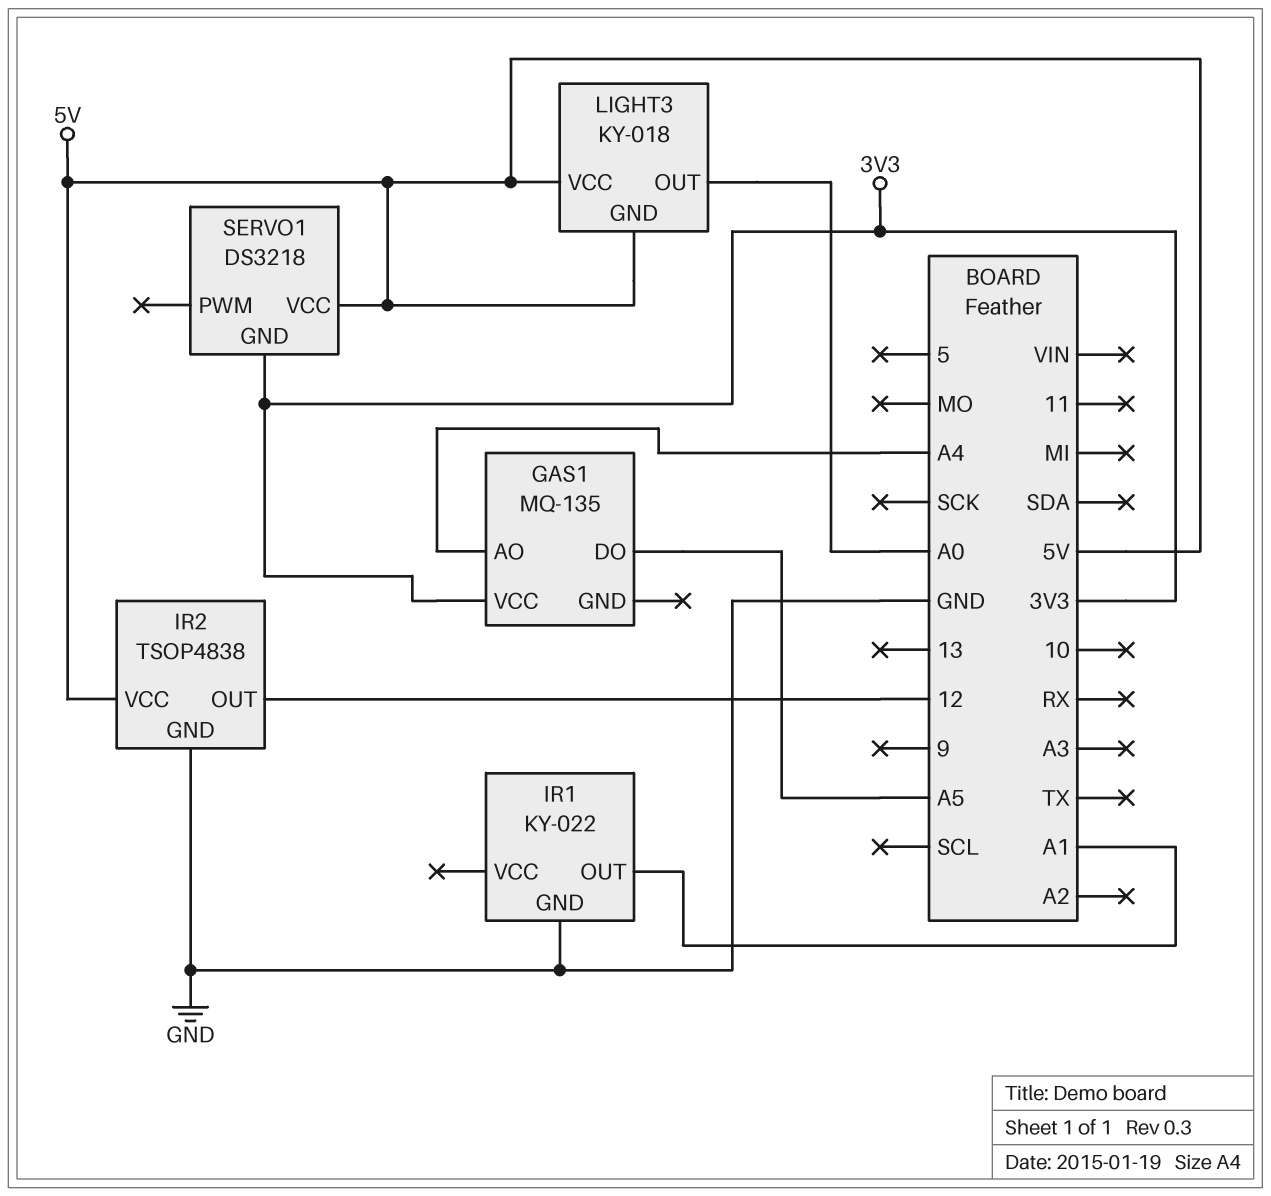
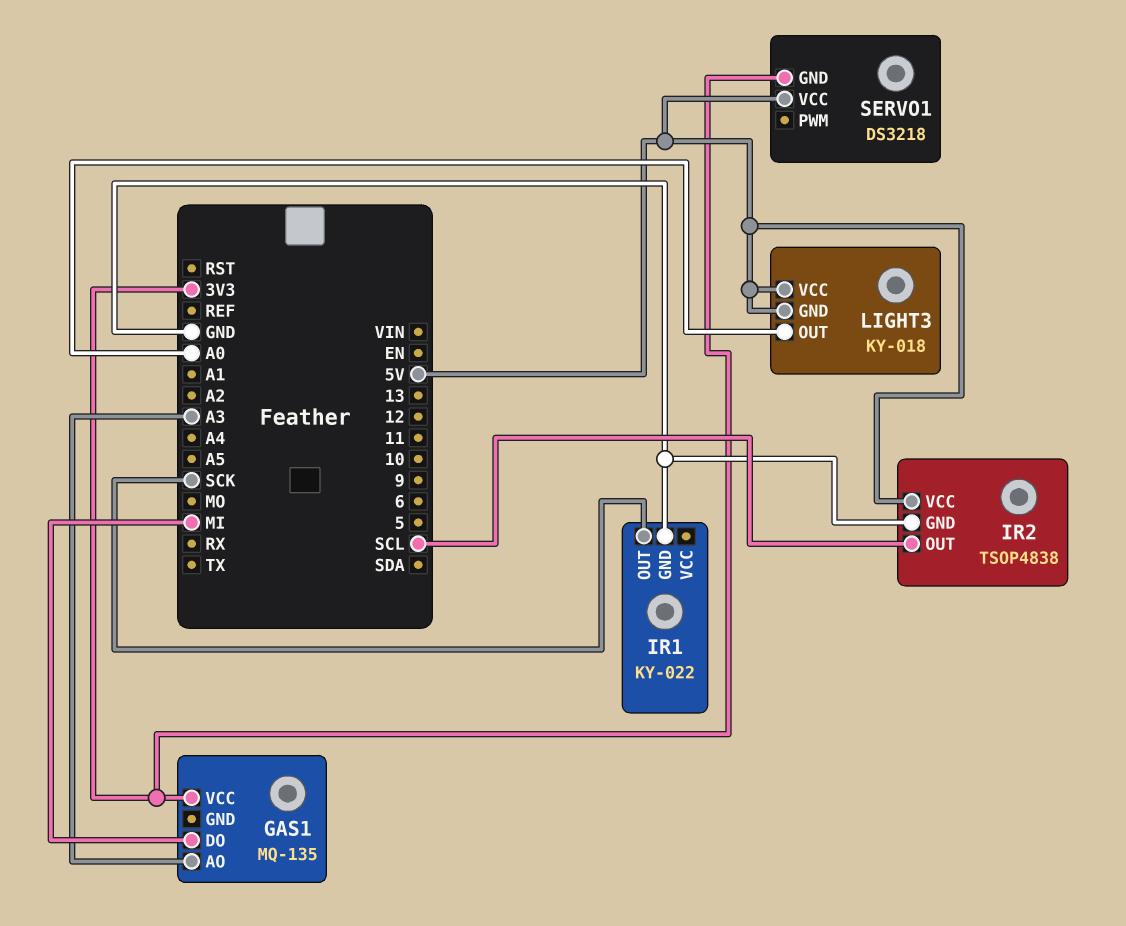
GAS1 pin AO: A4 -> A3
GAS1 pin DO: A5 -> MI
IR1 pin OUT: A1 -> SCK
IR2 pin OUT: 12 -> SCL

